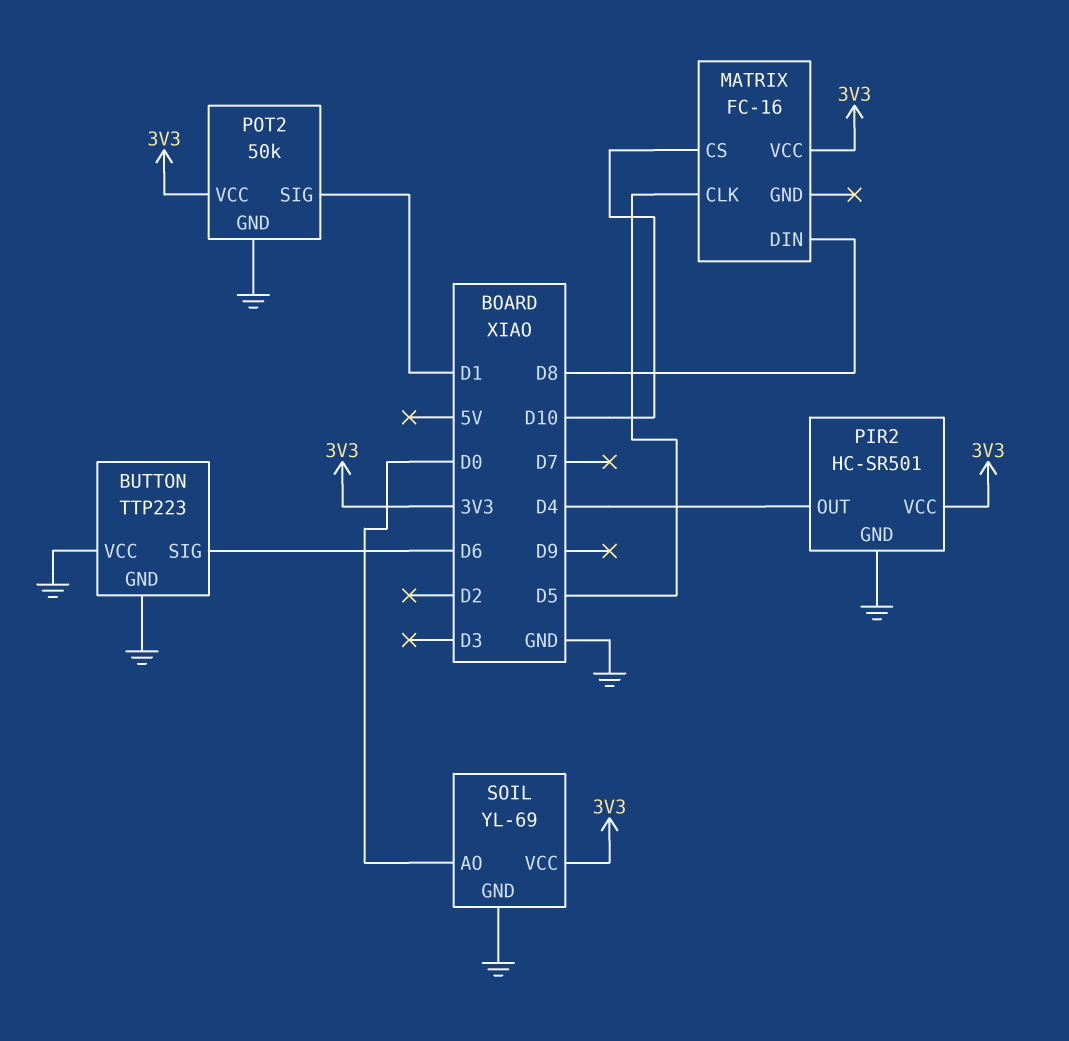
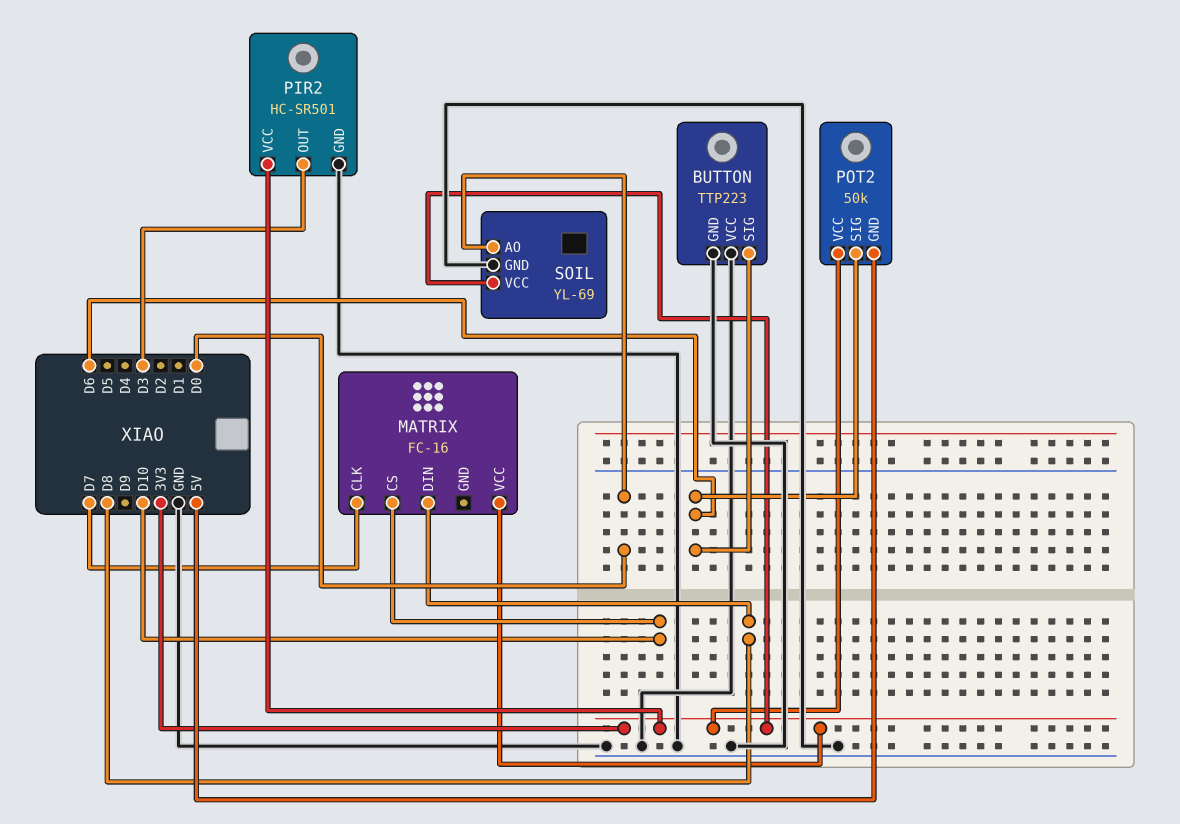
MATRIX pin CLK: D5 -> D7
PIR2 pin OUT: D4 -> D3
POT2 pin GND: GND -> 5V
POT2 pin SIG: D1 -> D6

